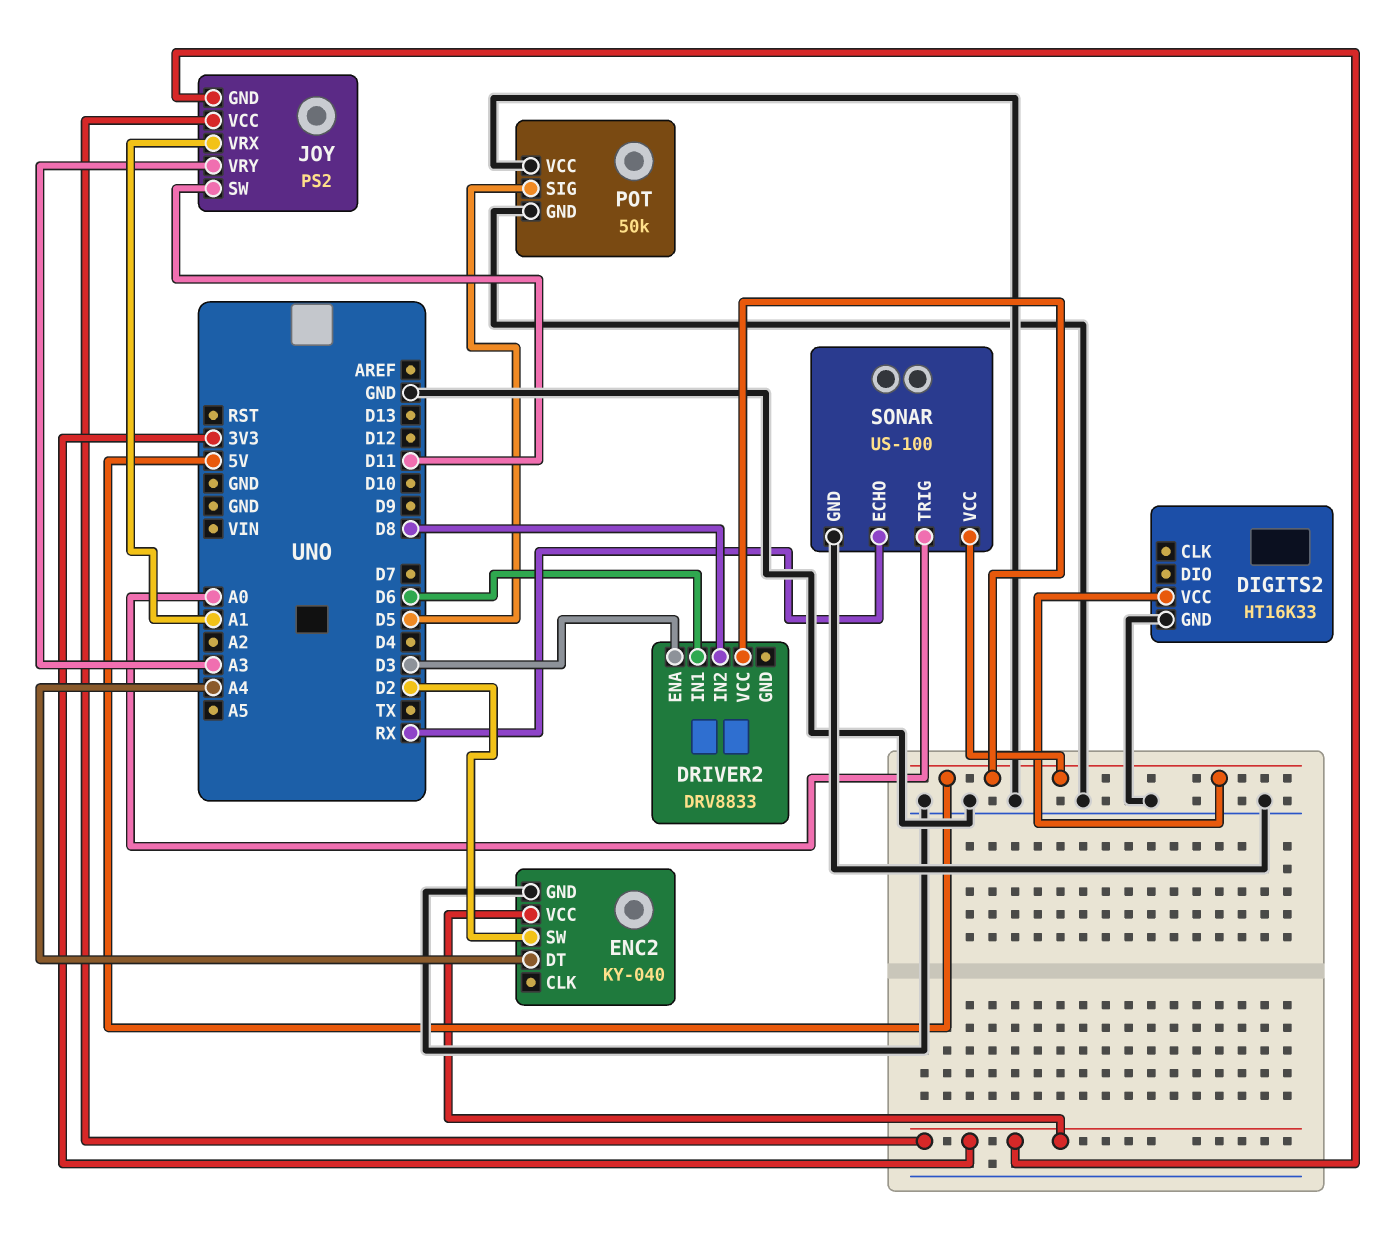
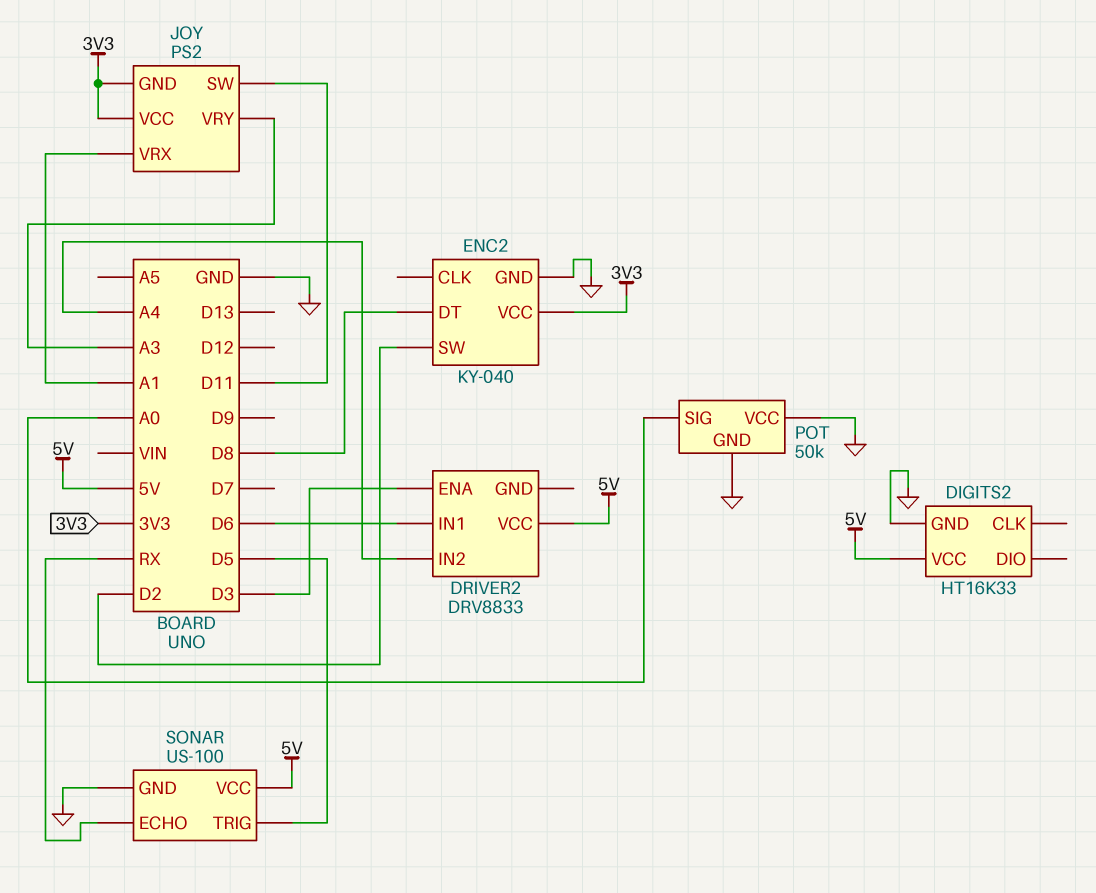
DRIVER2 pin IN2: D8 -> A4
ENC2 pin DT: A4 -> D8
POT pin SIG: D5 -> A0
SONAR pin TRIG: A0 -> D5

